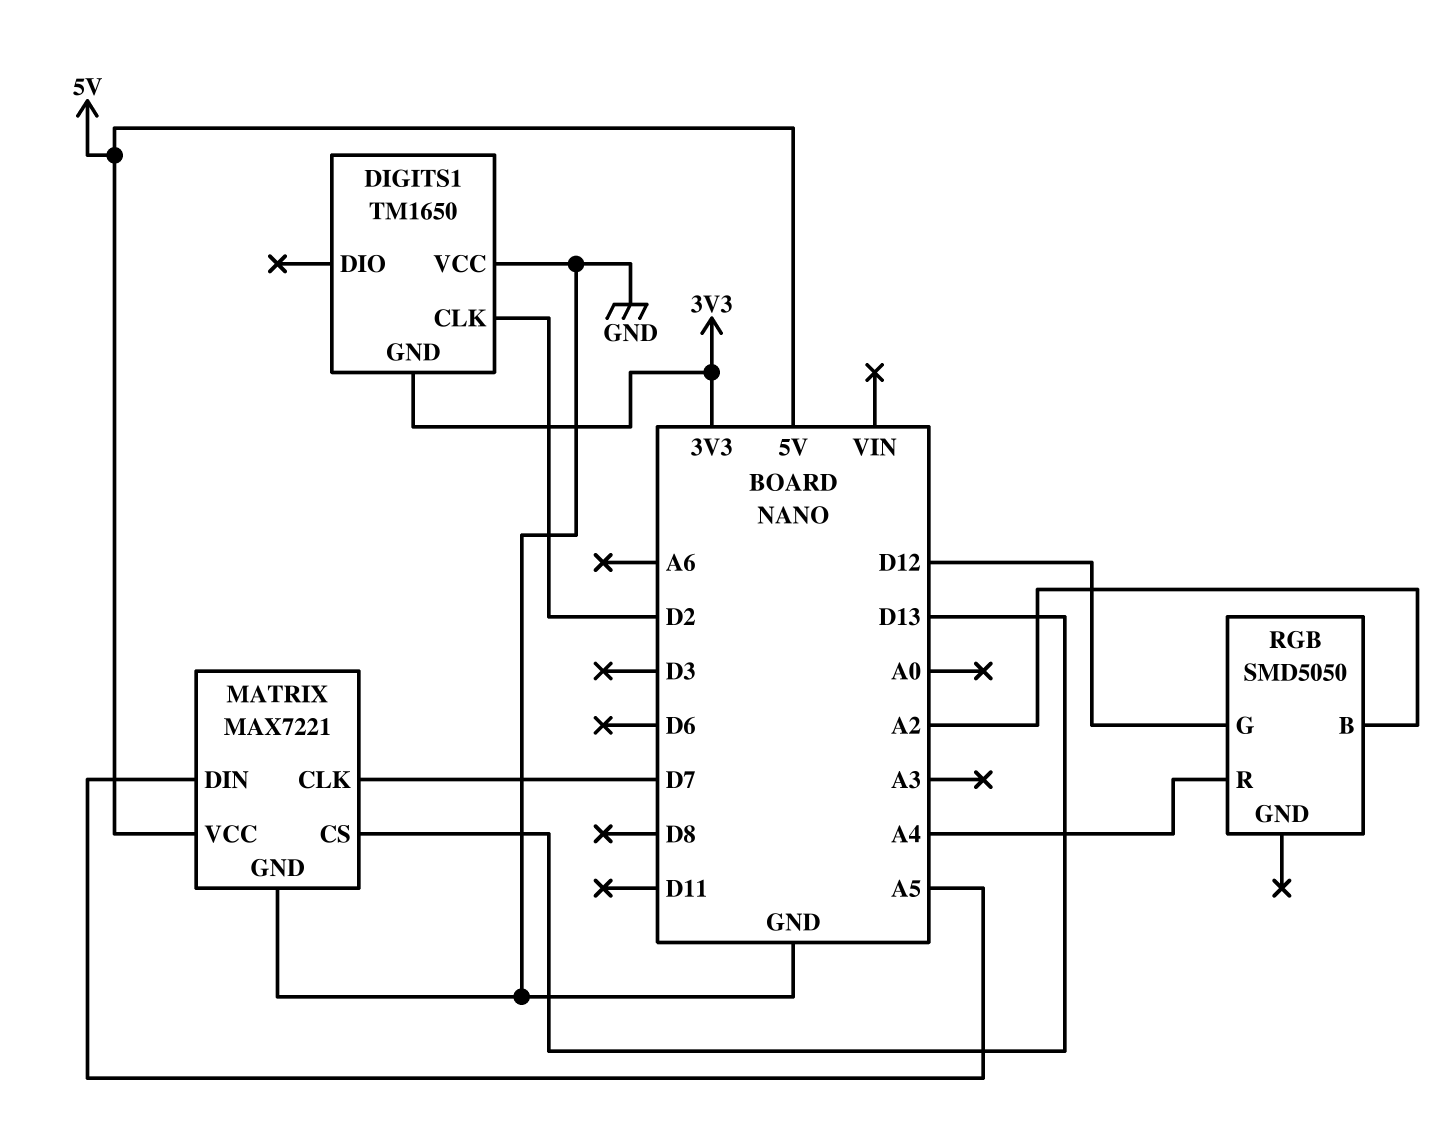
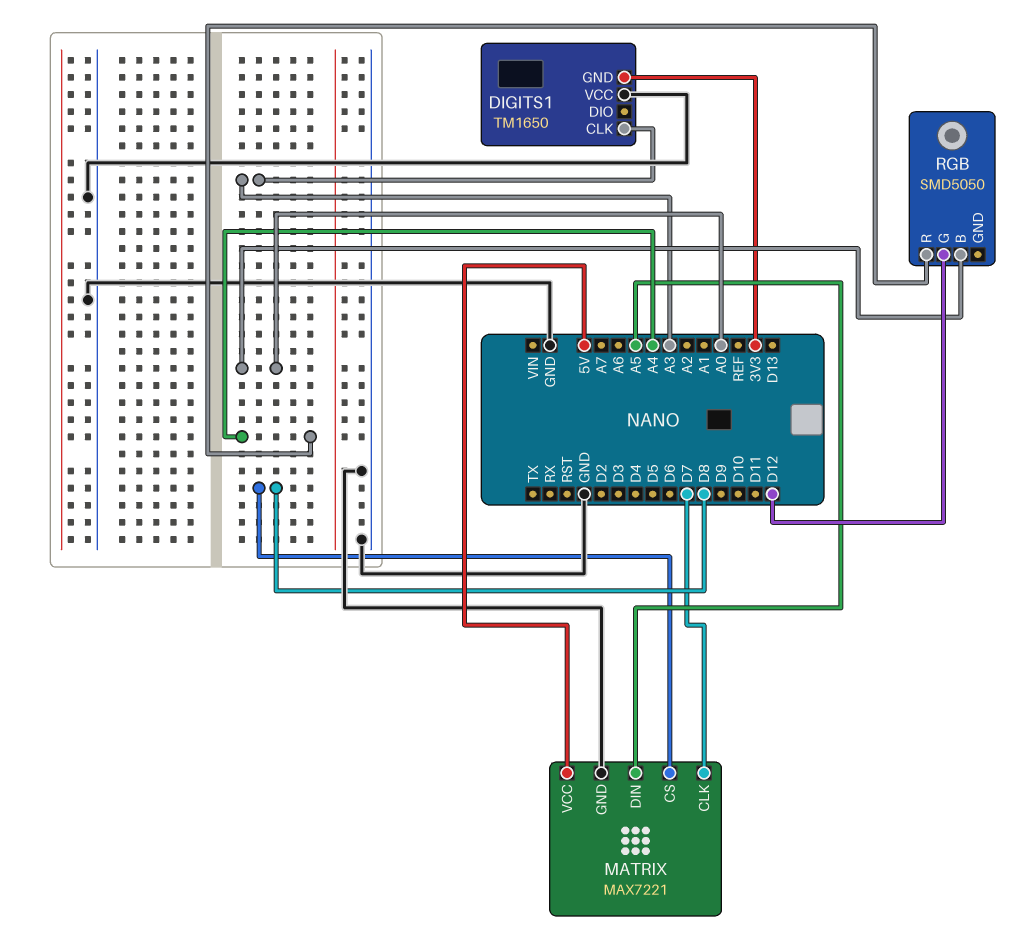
DIGITS1 pin CLK: D2 -> A3
MATRIX pin CS: D13 -> D8
RGB pin B: A2 -> A0

